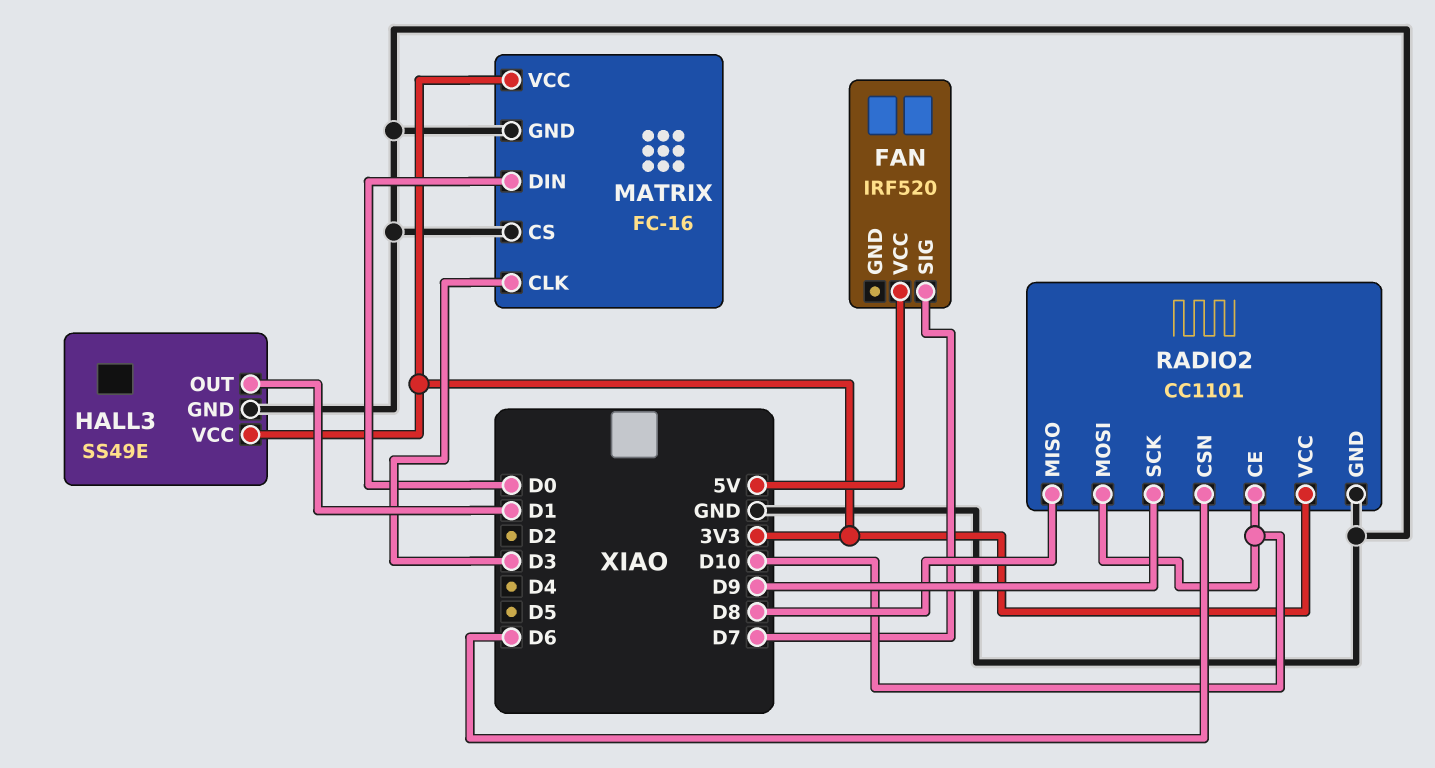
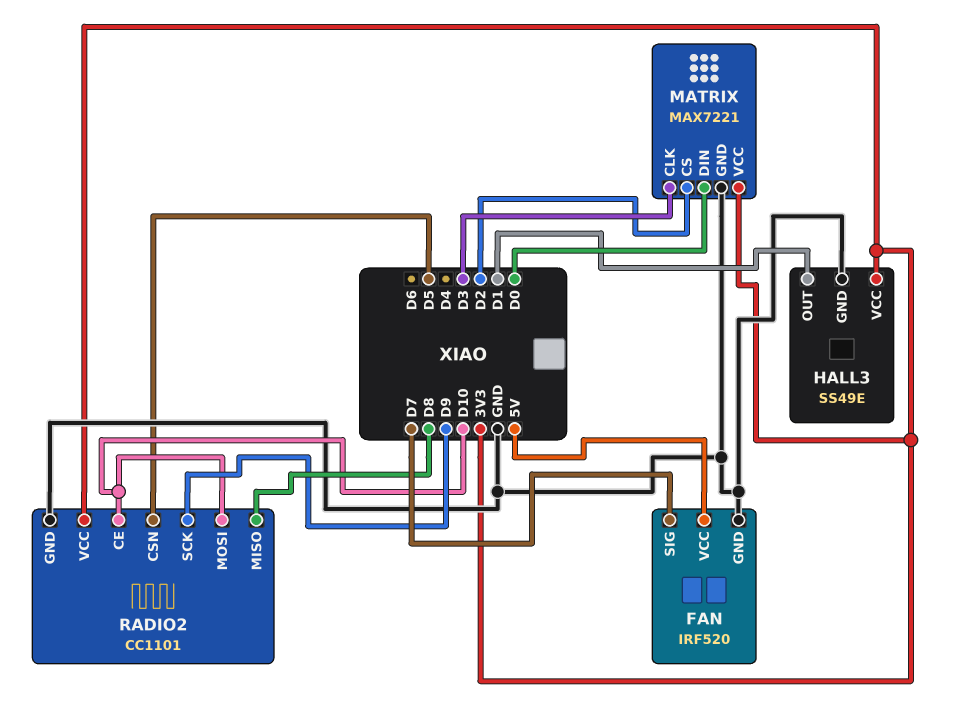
FAN pin GND: none -> GND
MATRIX: FC-16 -> MAX7221
MATRIX pin CS: GND -> D2
RADIO2 pin CSN: D6 -> D5

